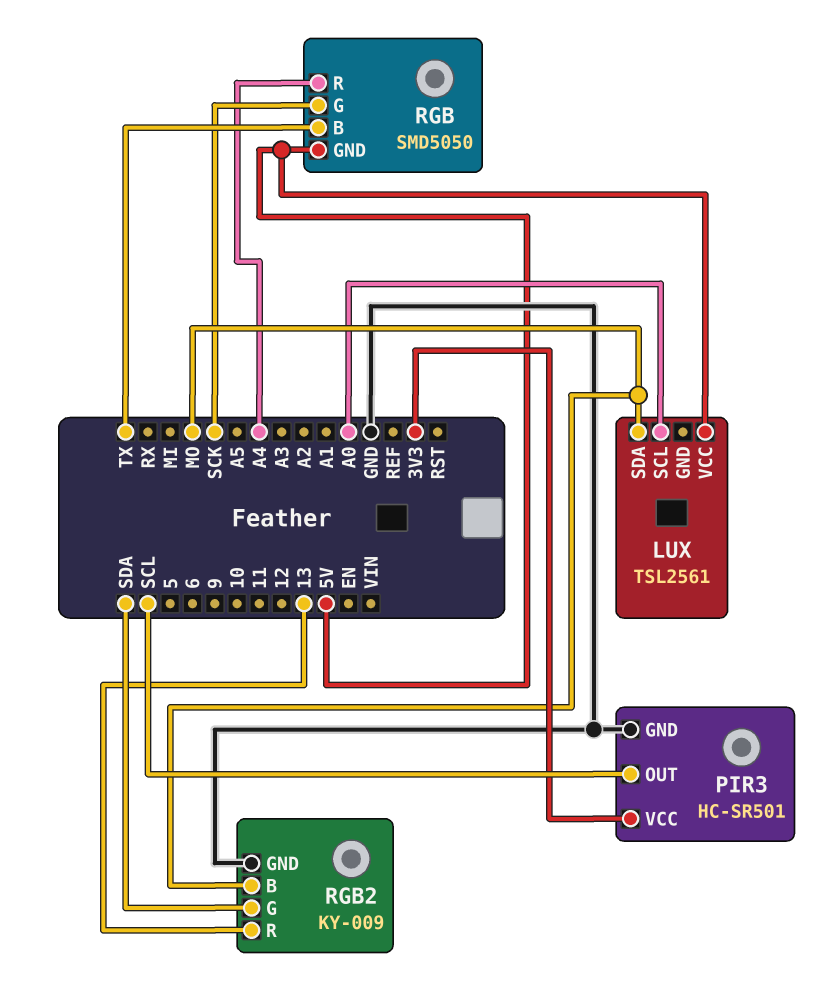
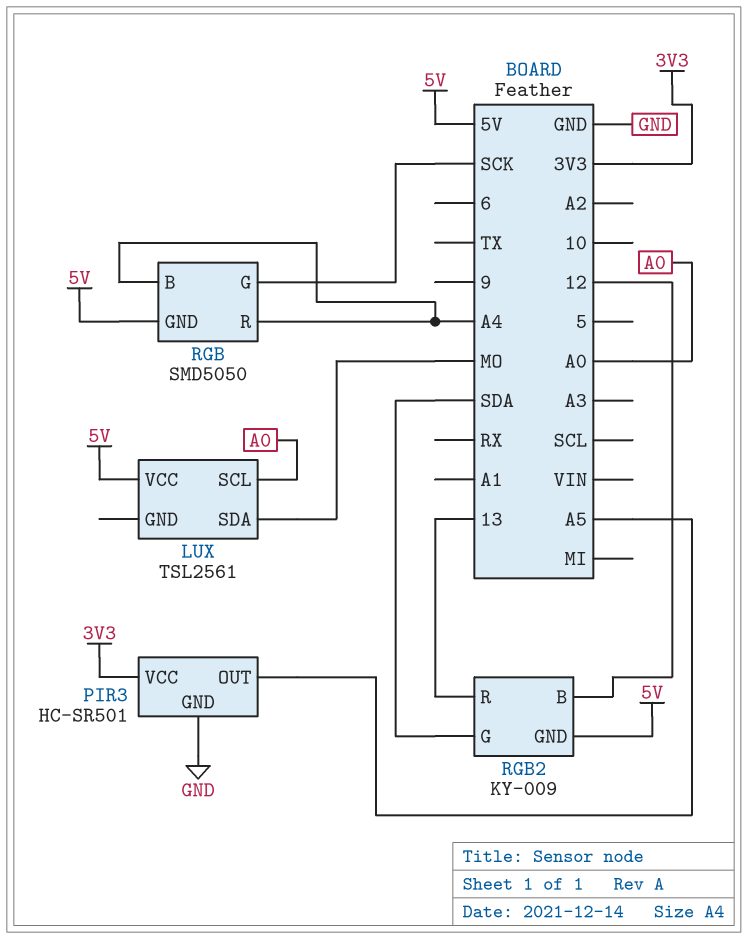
PIR3 pin OUT: SCL -> A5
RGB pin B: TX -> A4
RGB2 pin B: MO -> 12
RGB2 pin GND: GND -> 5V

